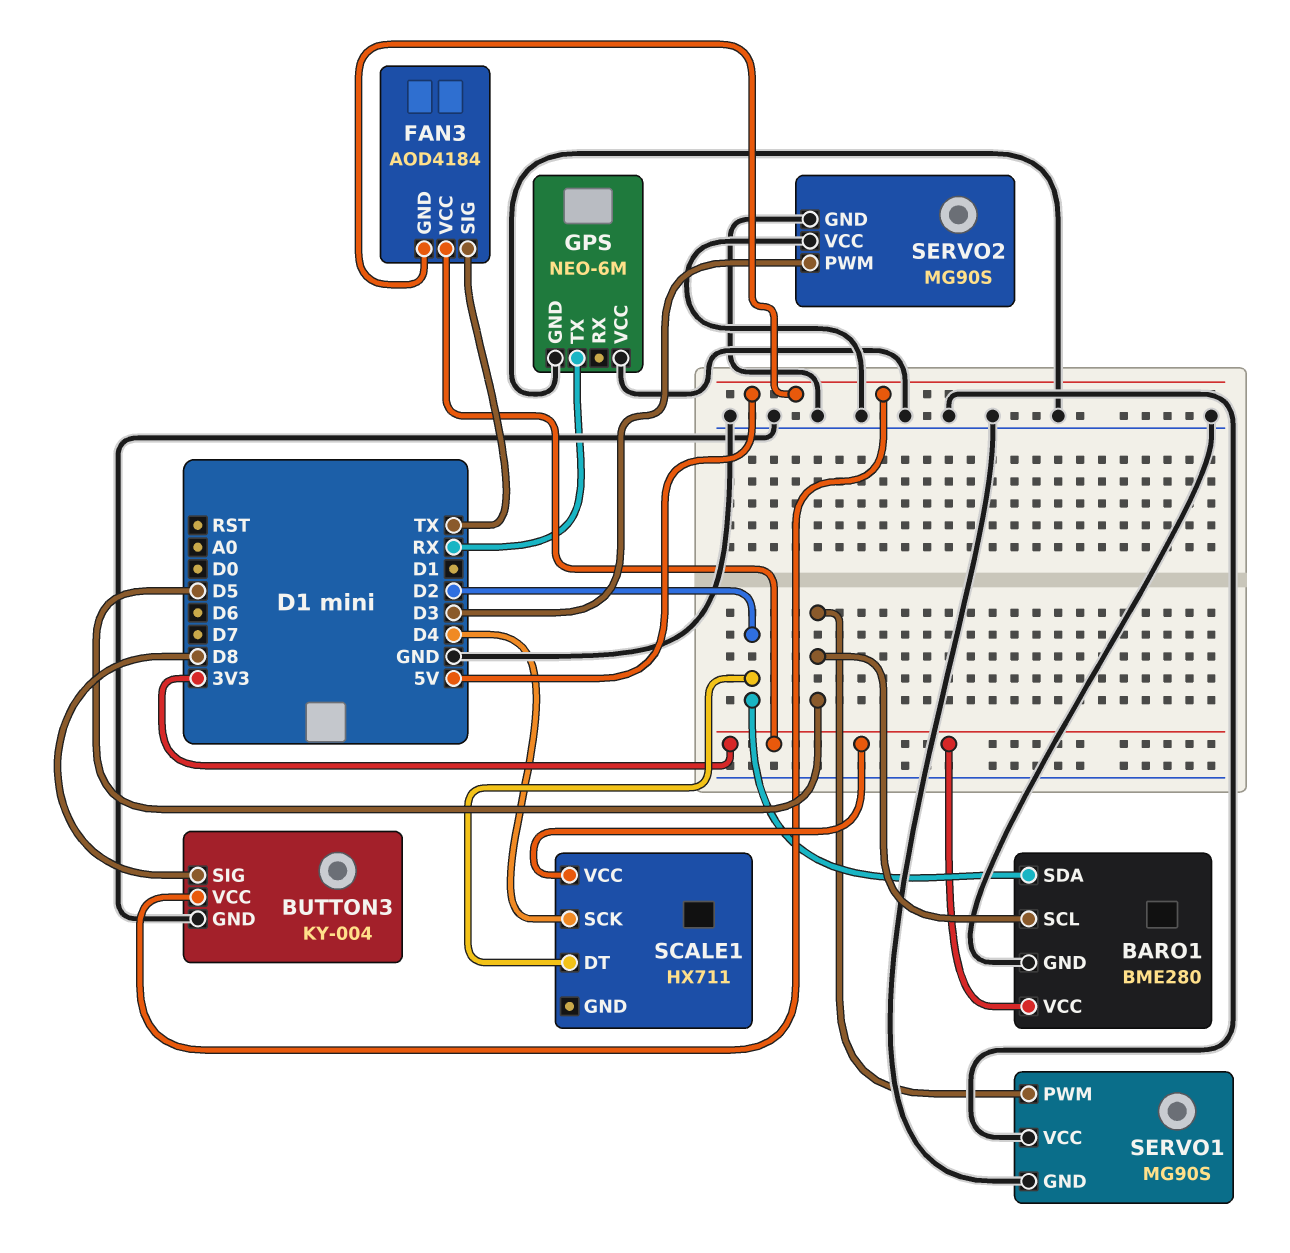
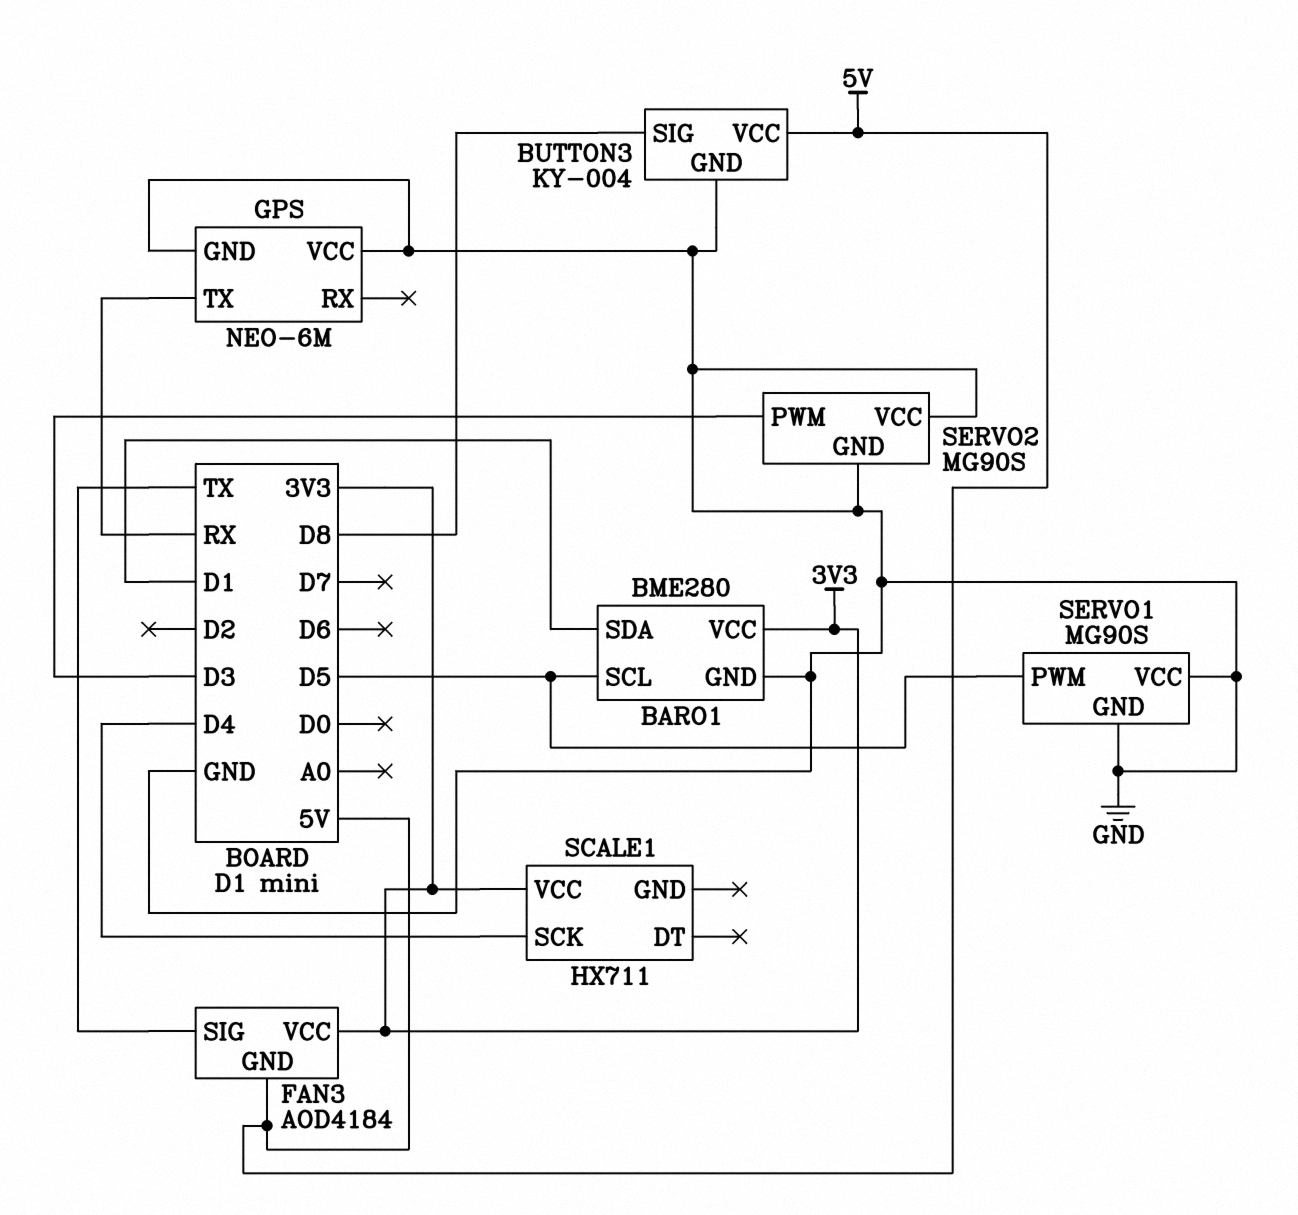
BARO1 pin SDA: D2 -> D1
SCALE1 pin DT: D2 -> none

